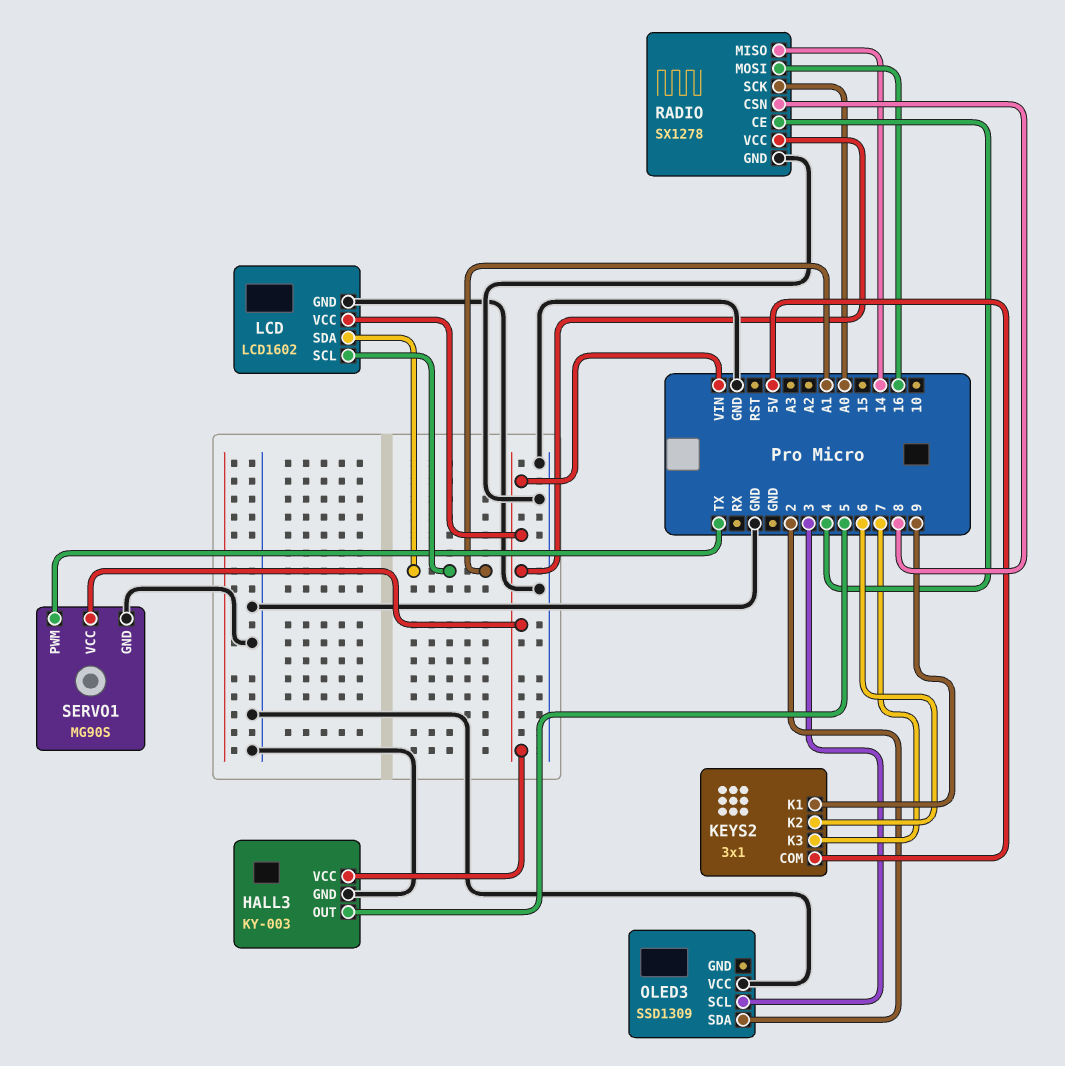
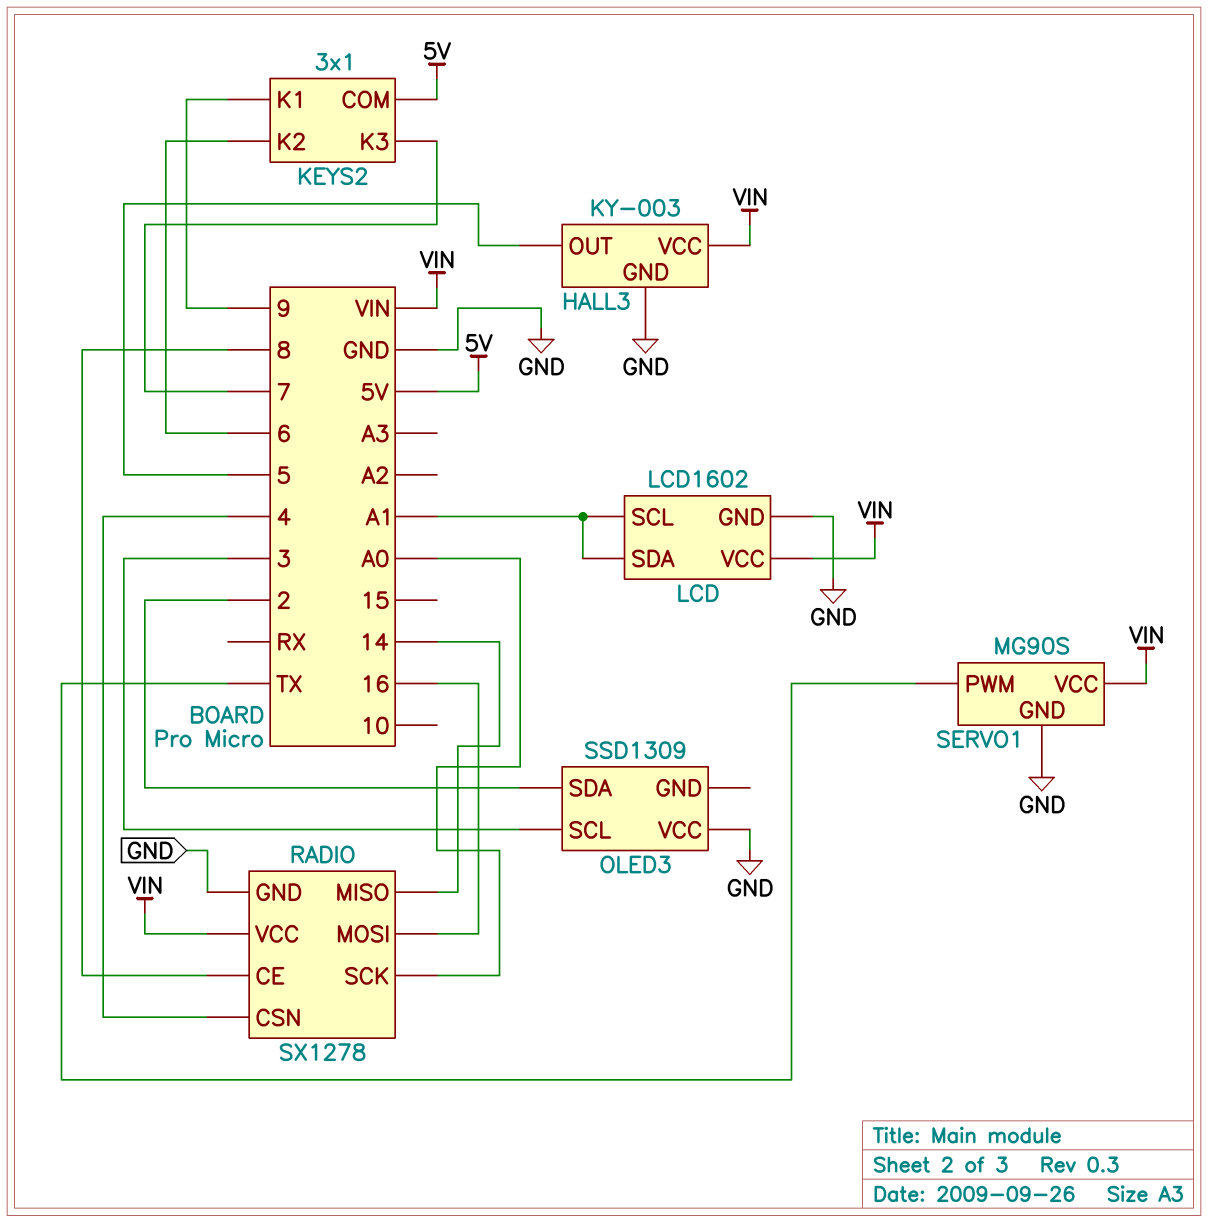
RADIO pin CE: 4 -> 8
RADIO pin CSN: 8 -> 4

